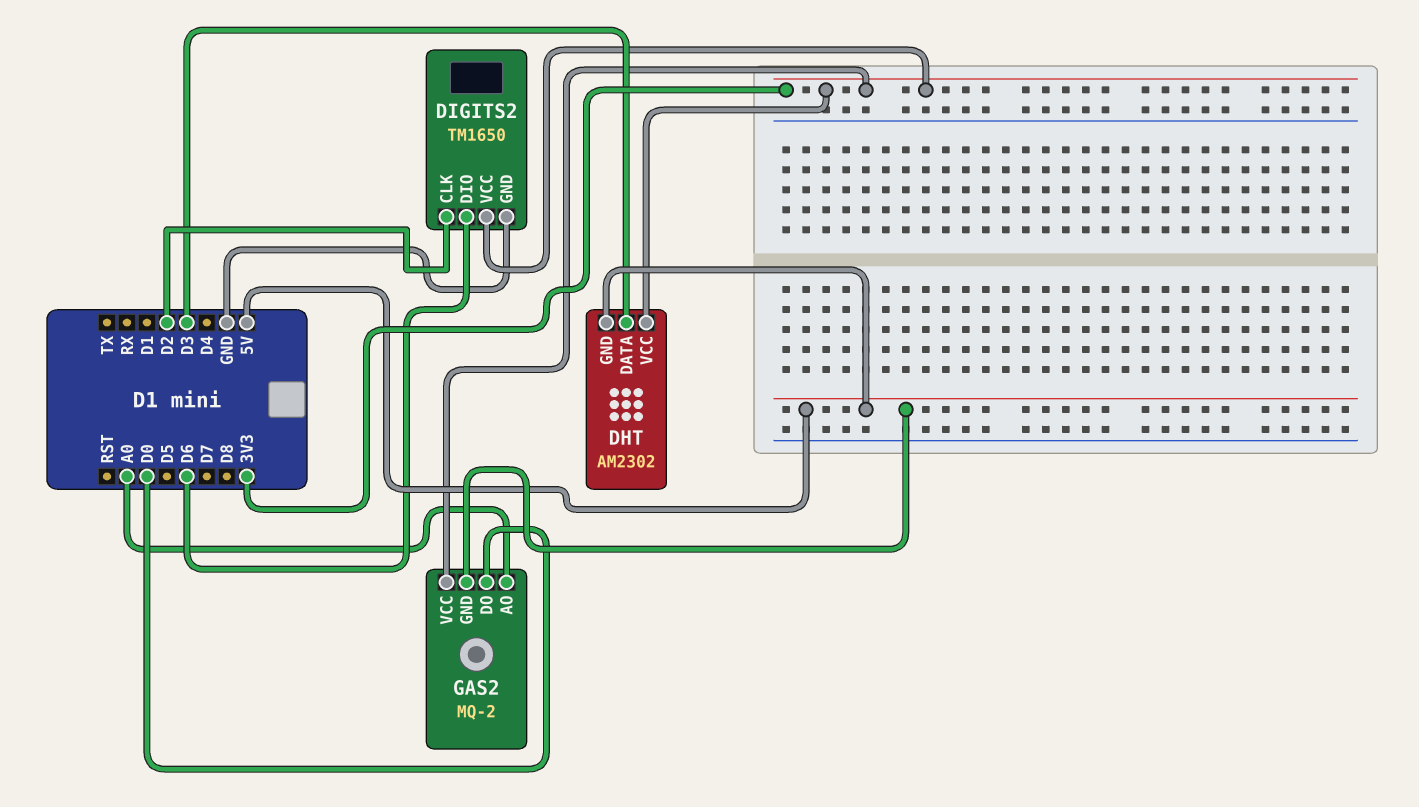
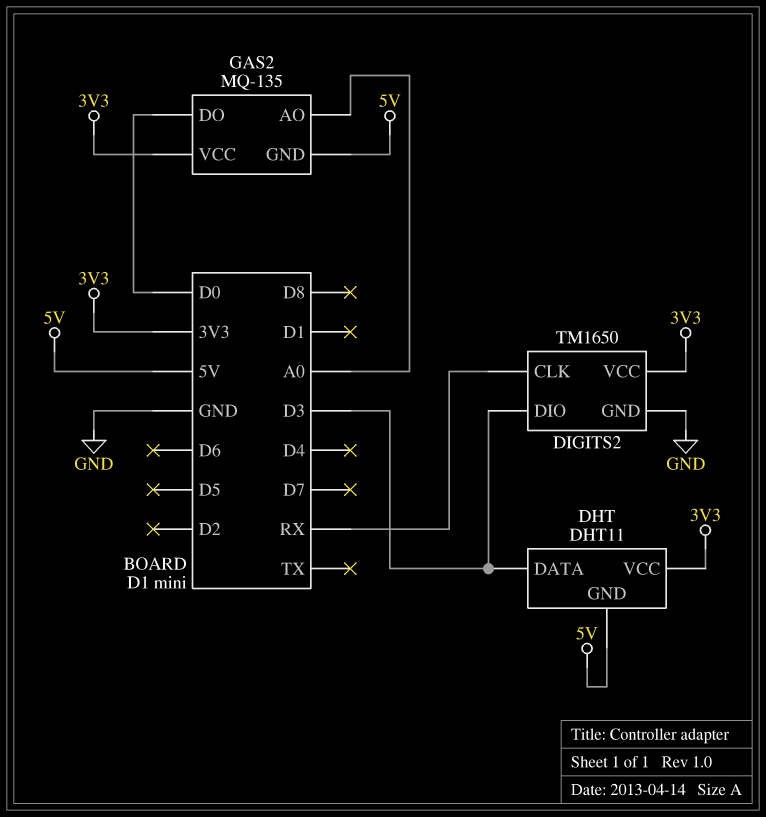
DHT: AM2302 -> DHT11
DIGITS2 pin CLK: D2 -> RX
DIGITS2 pin DIO: D6 -> D3
GAS2: MQ-2 -> MQ-135

